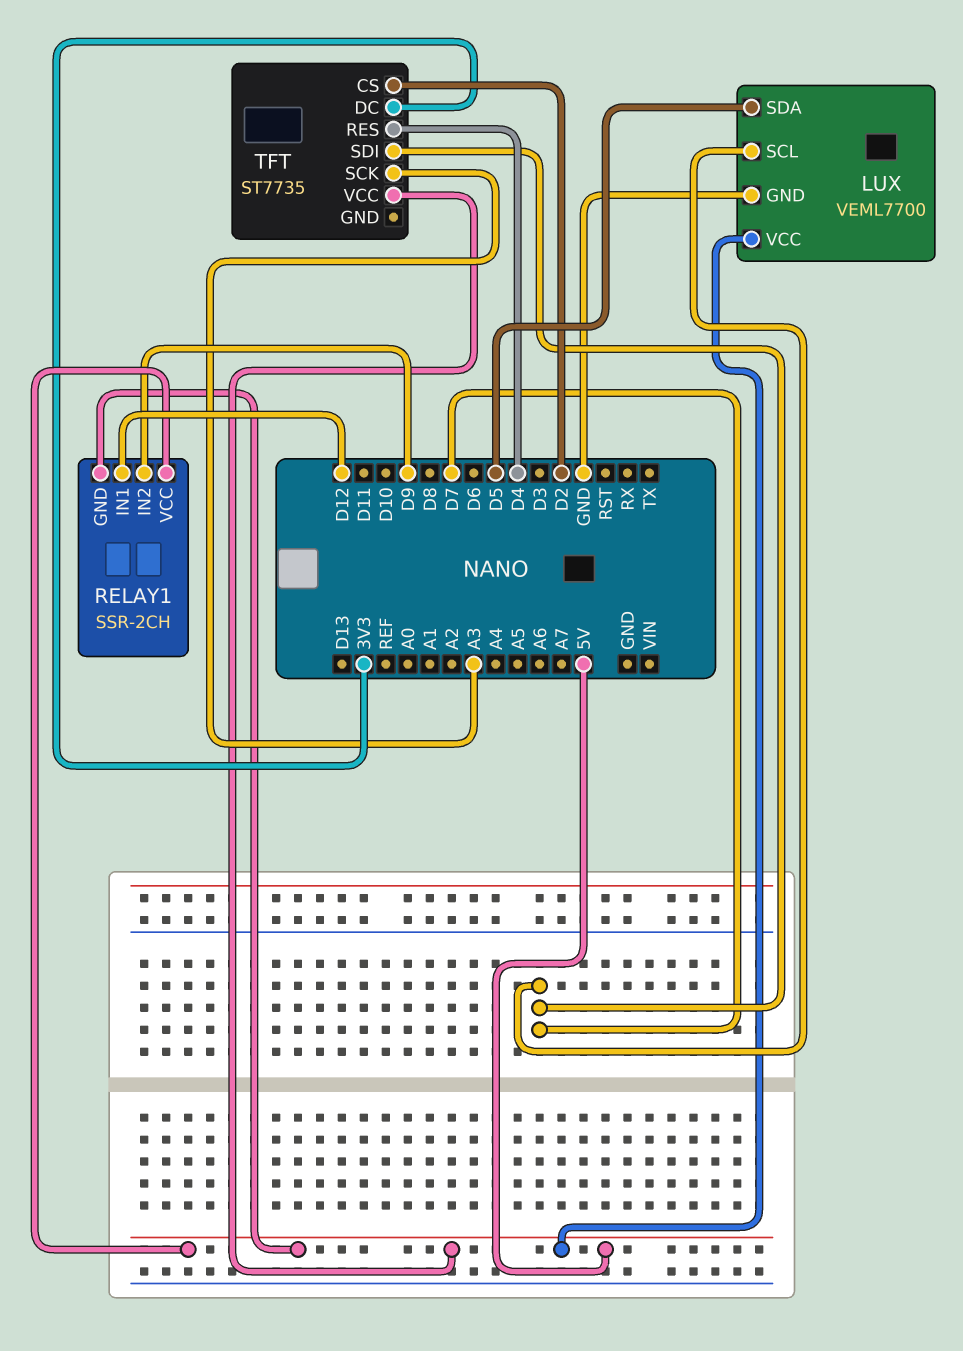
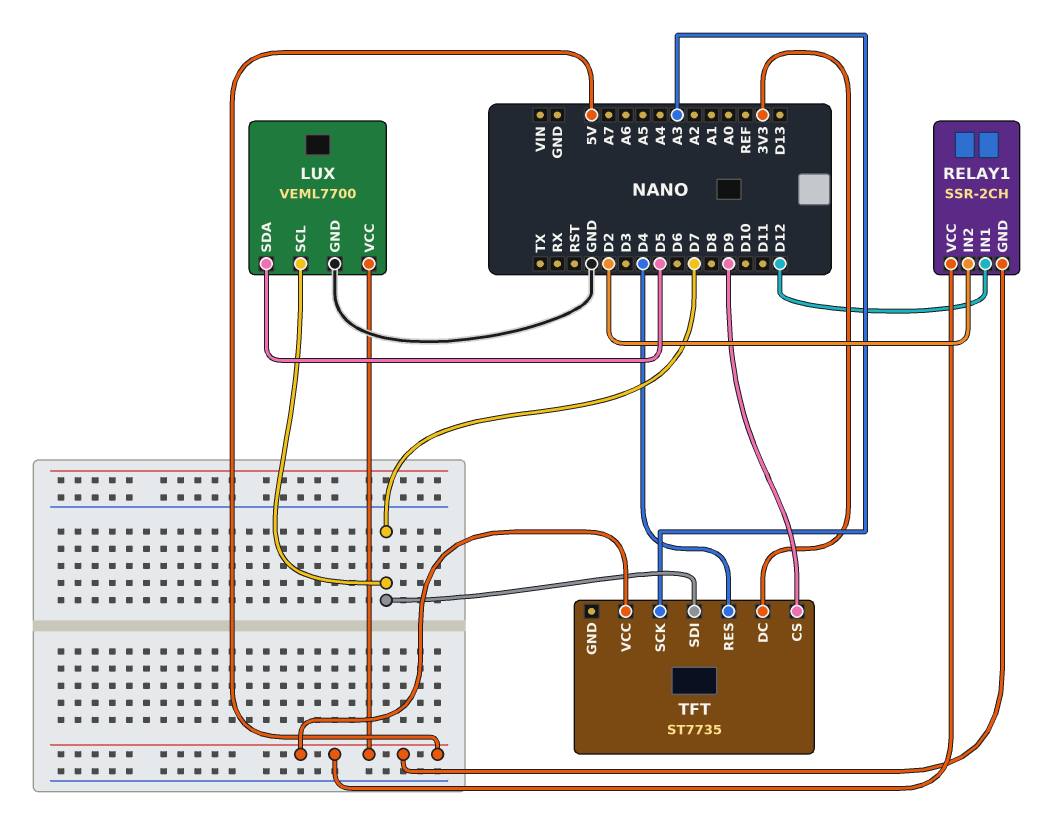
RELAY1 pin IN2: D9 -> D2
TFT pin CS: D2 -> D9

